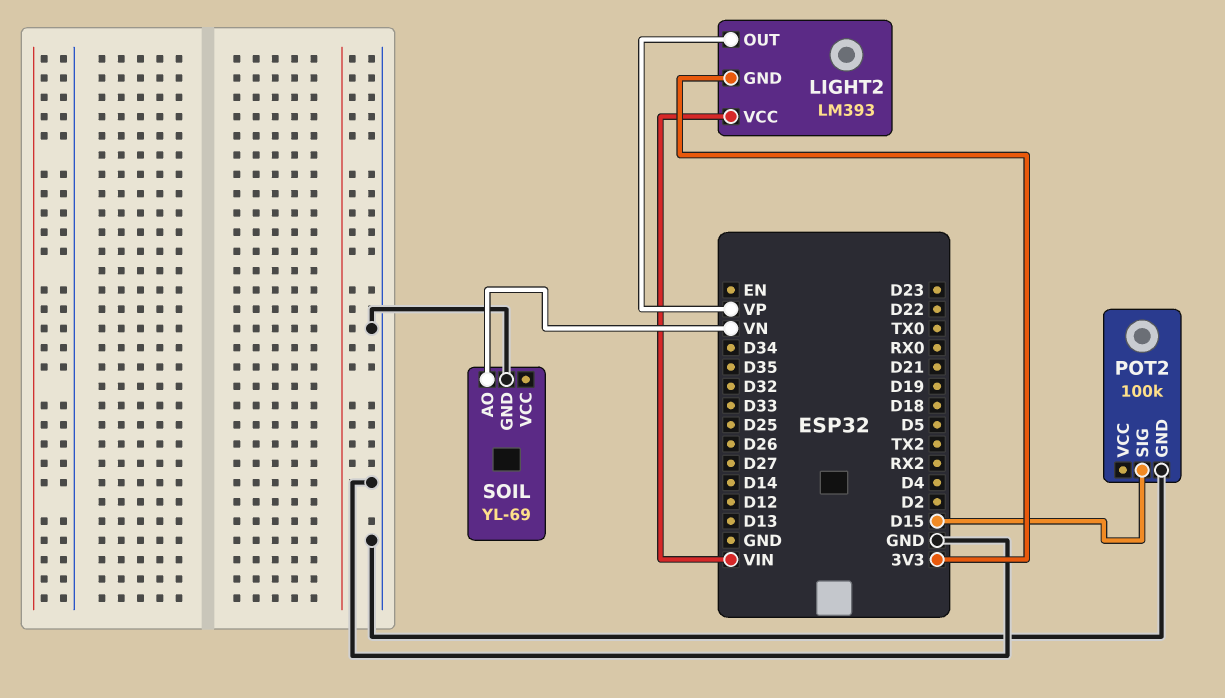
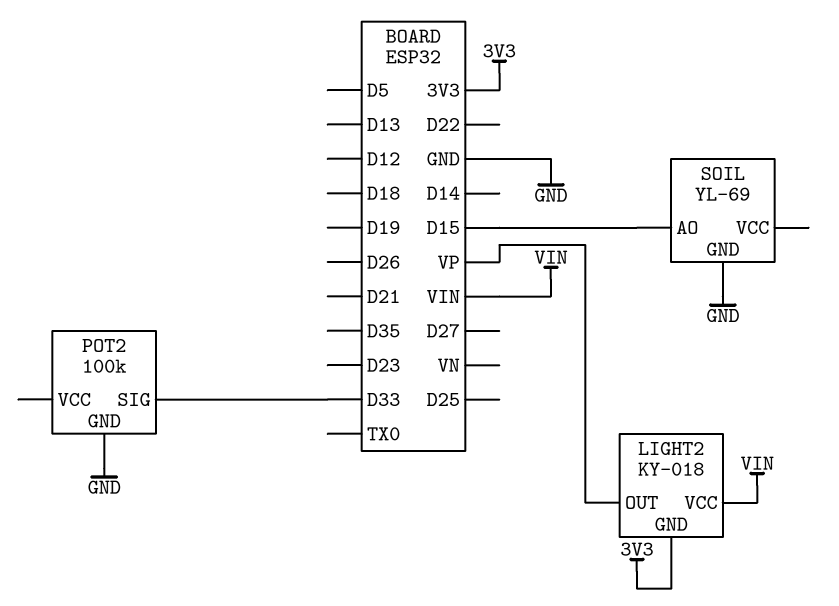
LIGHT2: LM393 -> KY-018
POT2 pin SIG: D15 -> D33
SOIL pin AO: VN -> D15

